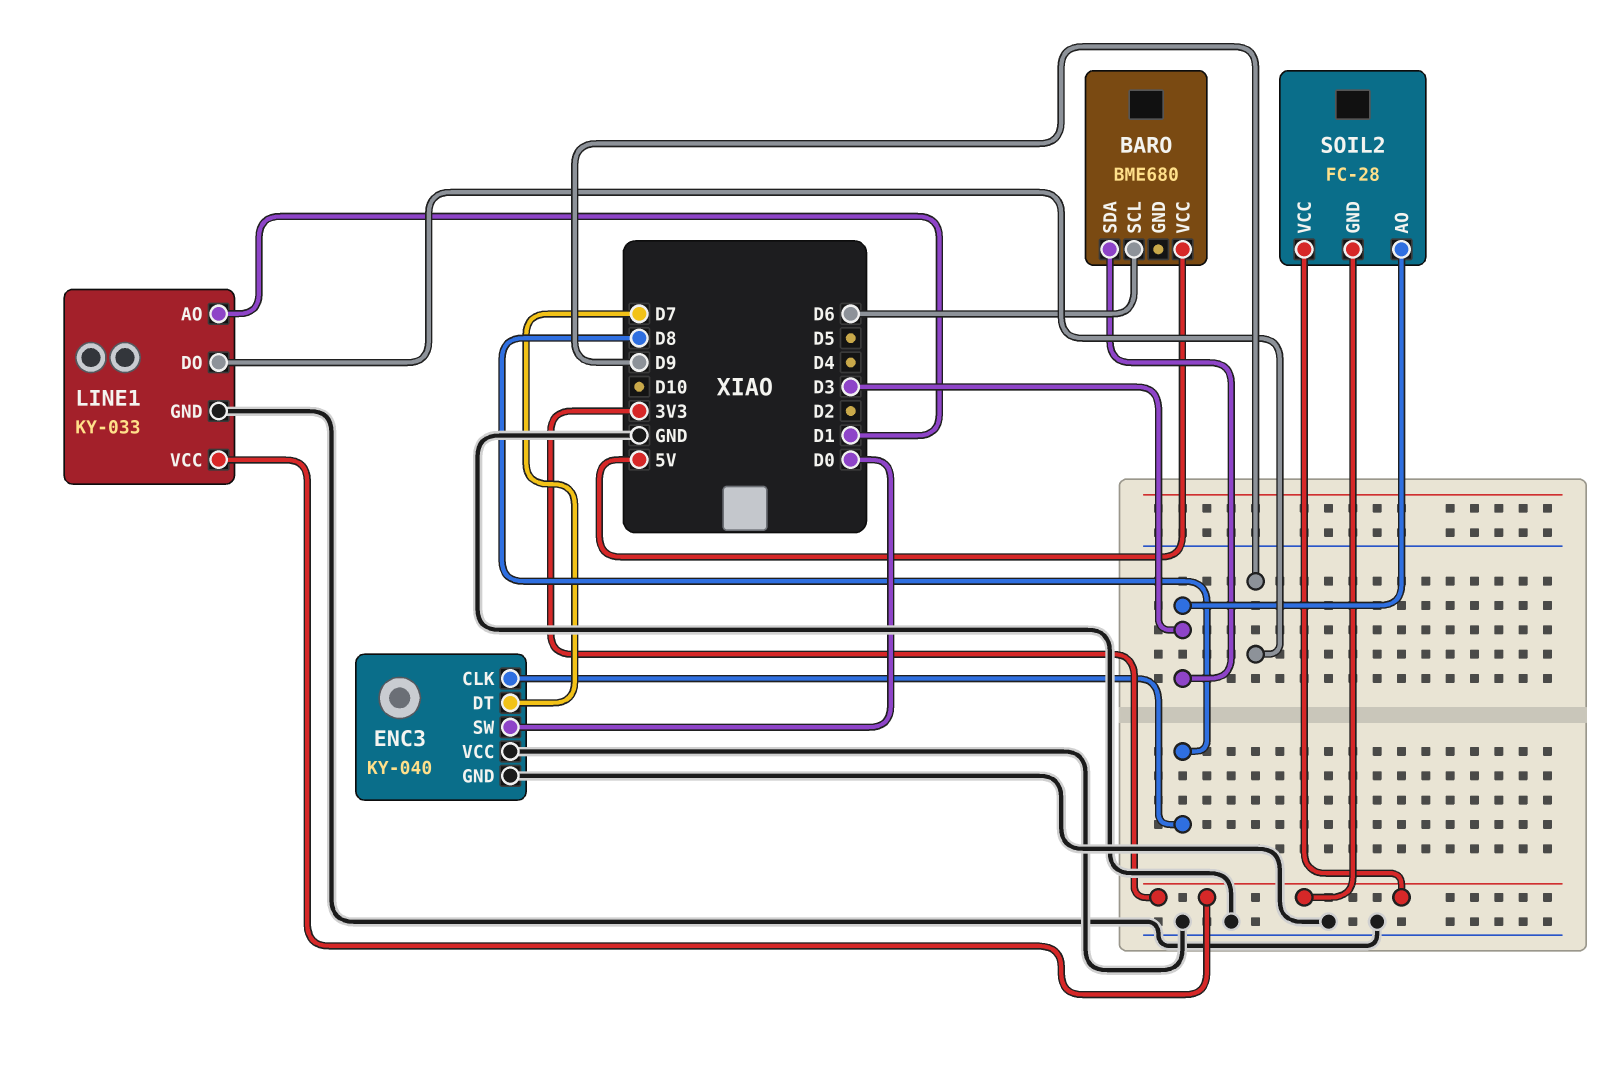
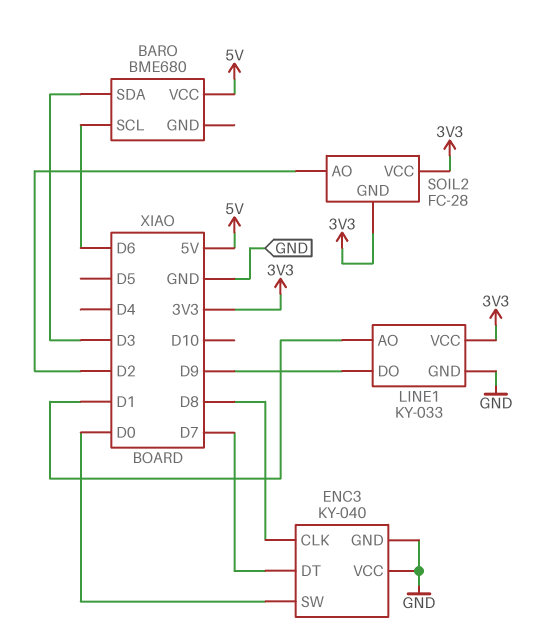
SOIL2 pin AO: D3 -> D2

